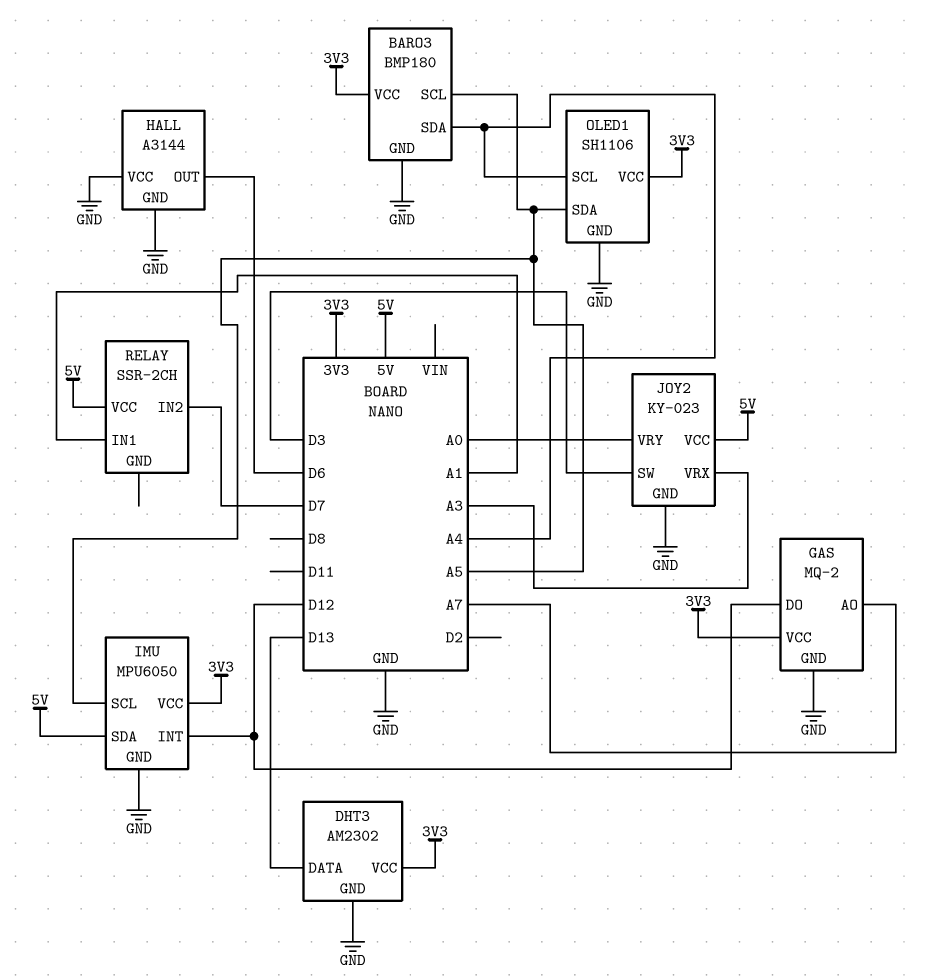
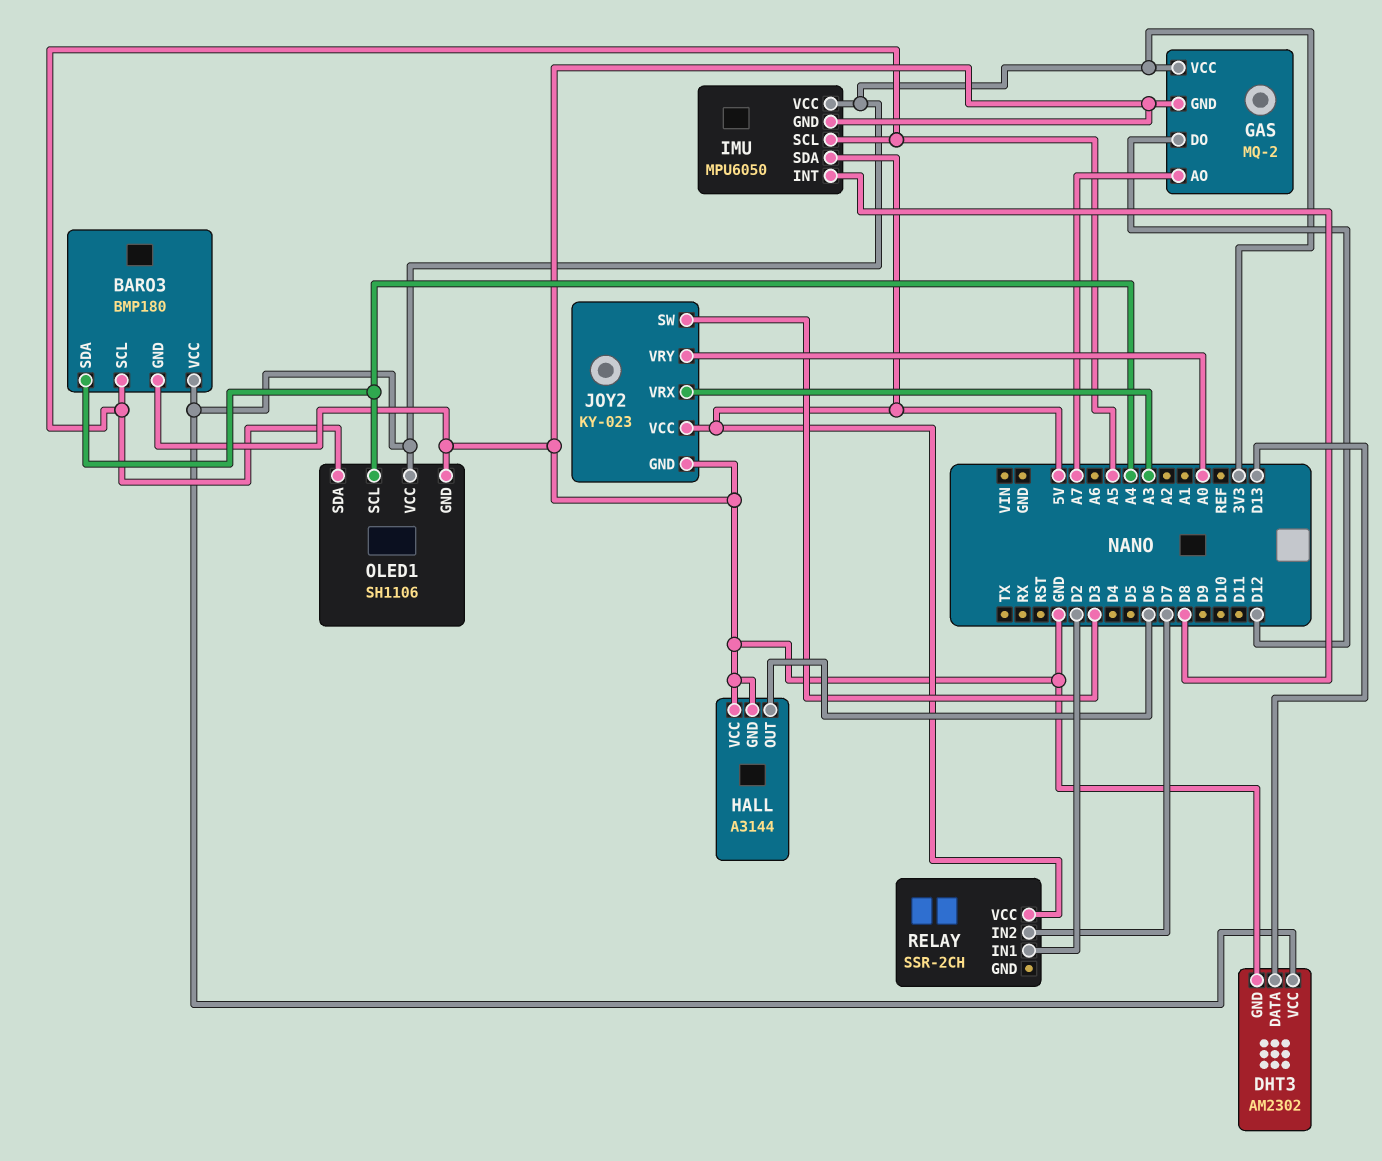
IMU pin INT: D12 -> D8
RELAY pin IN1: A1 -> D2

